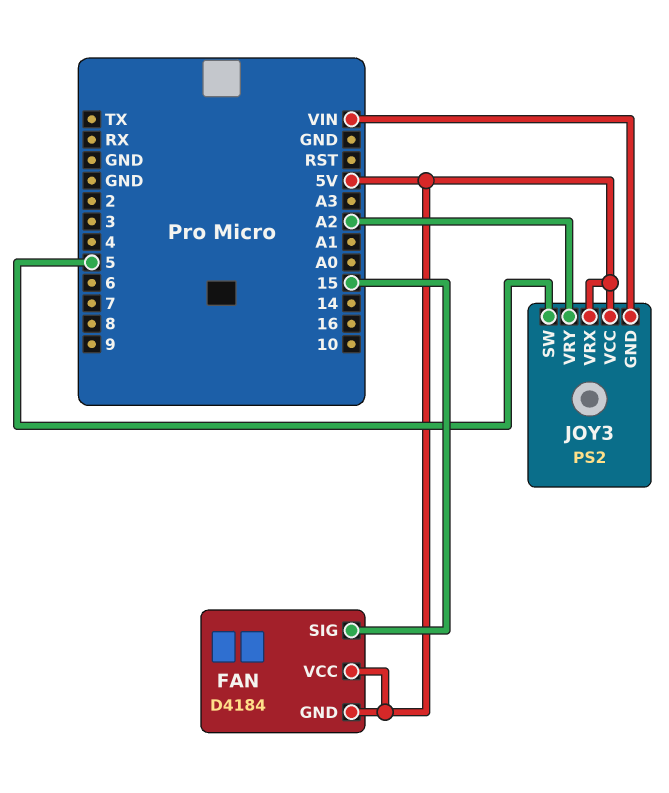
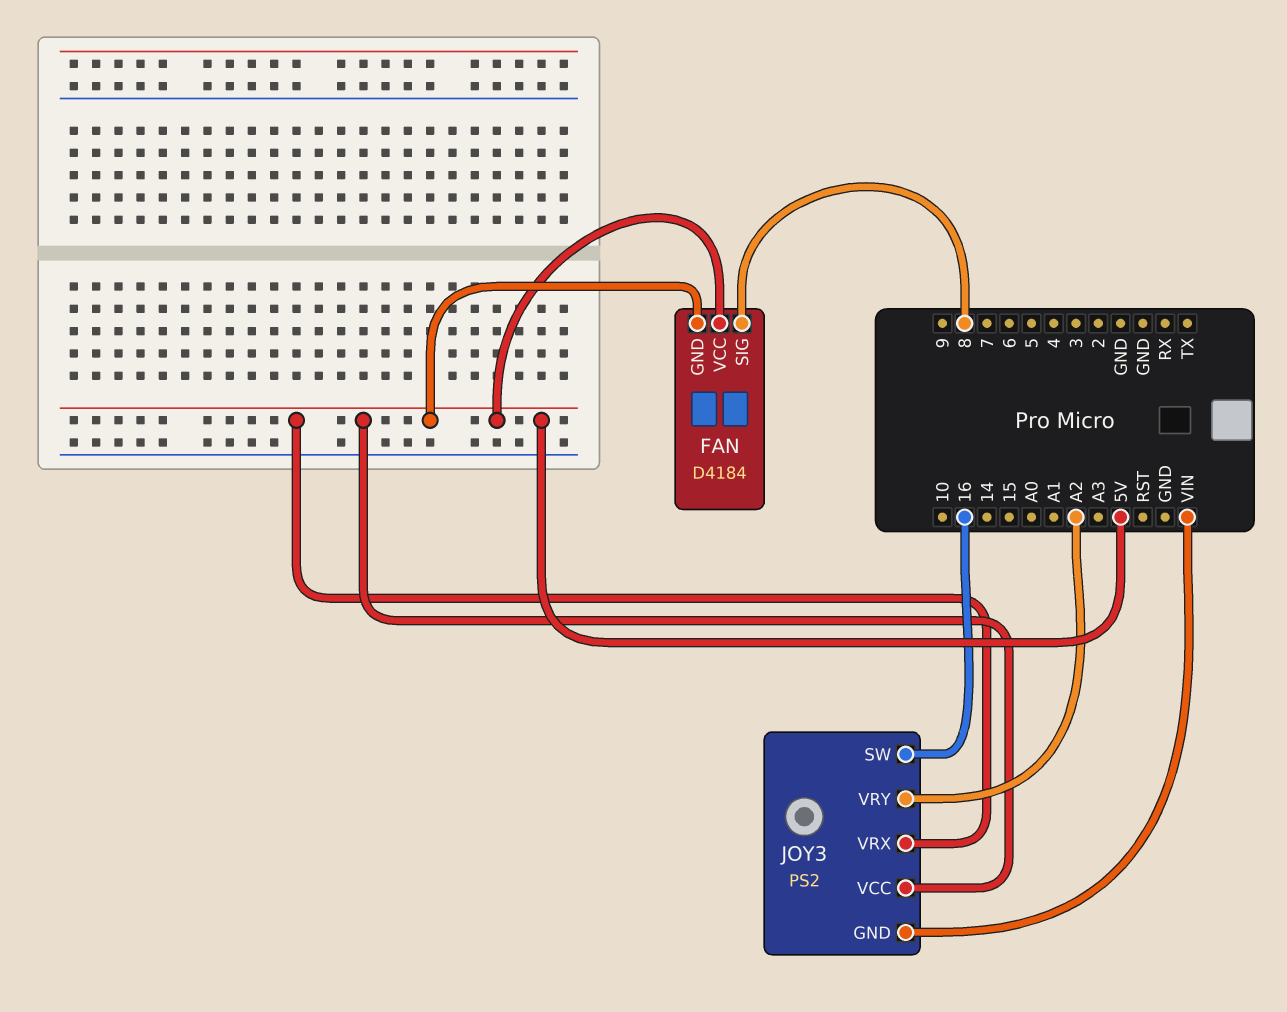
FAN pin SIG: 15 -> 8
JOY3 pin SW: 5 -> 16

